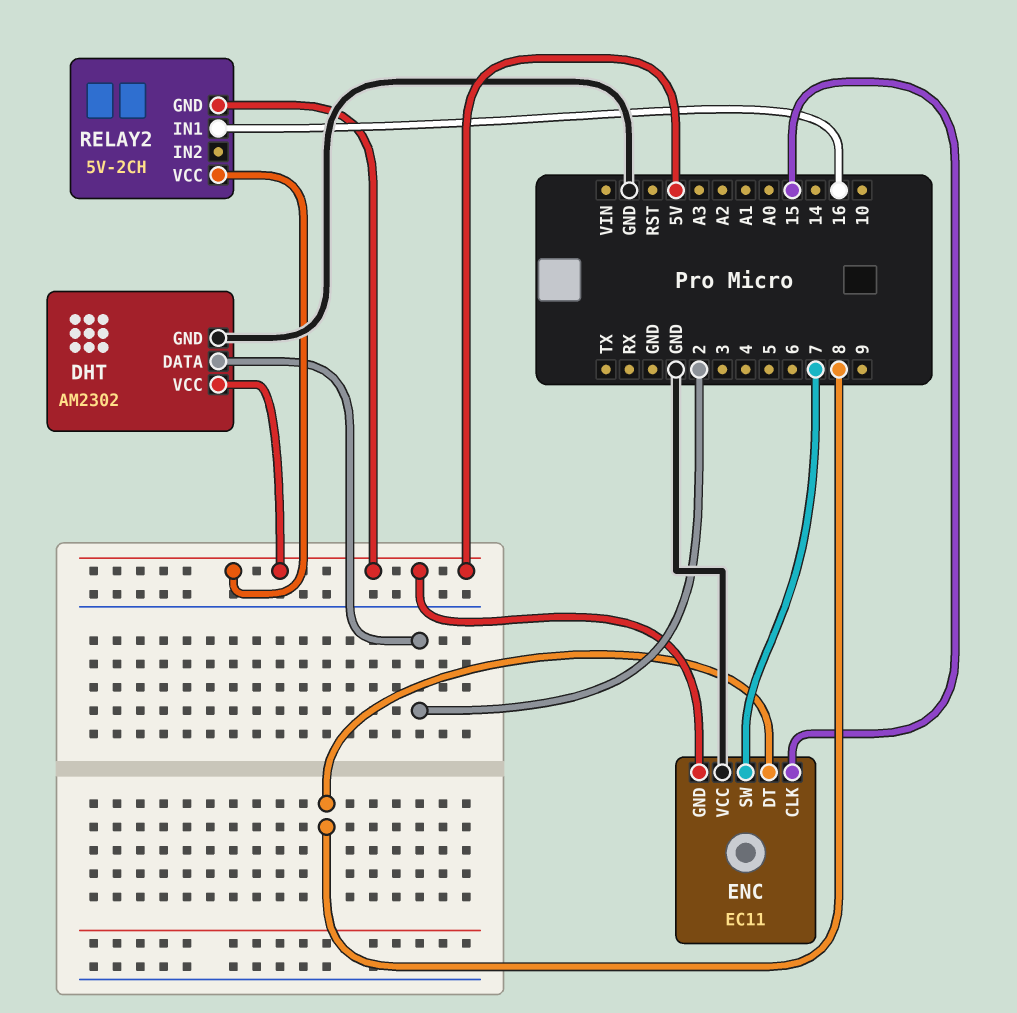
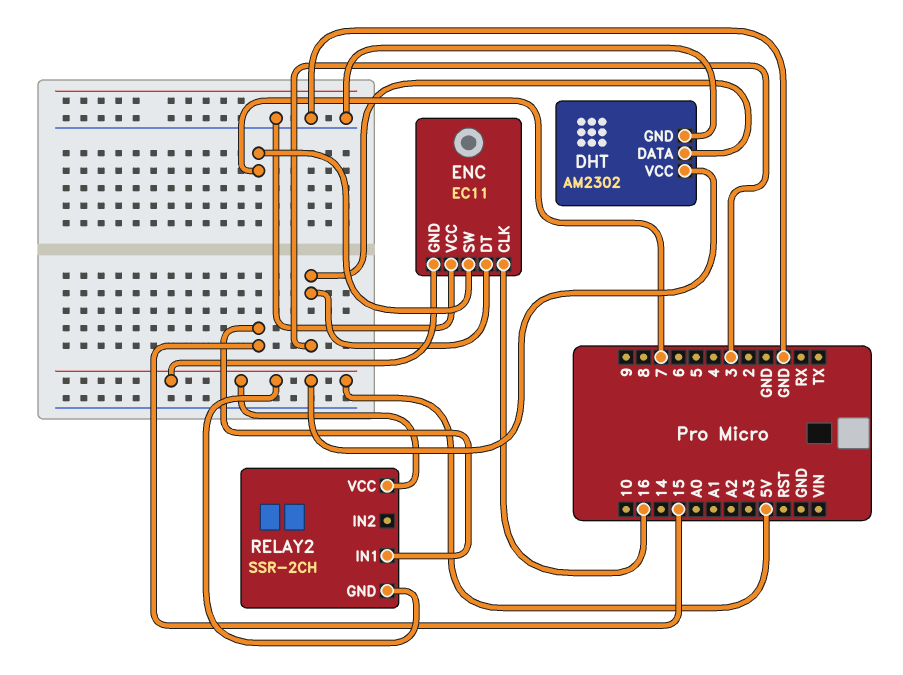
DHT pin DATA: 2 -> 3
ENC pin CLK: 15 -> 16
ENC pin DT: 8 -> 3
RELAY2: 5V-2CH -> SSR-2CH
RELAY2 pin IN1: 16 -> 15

